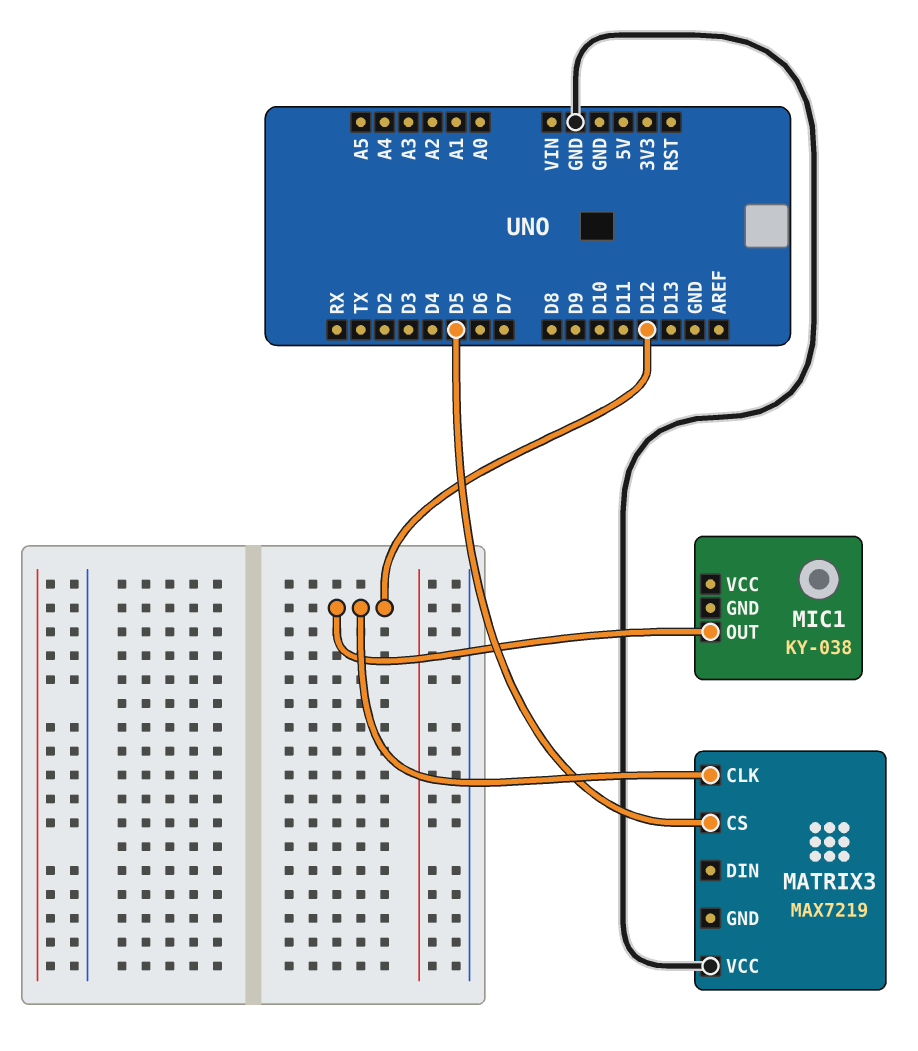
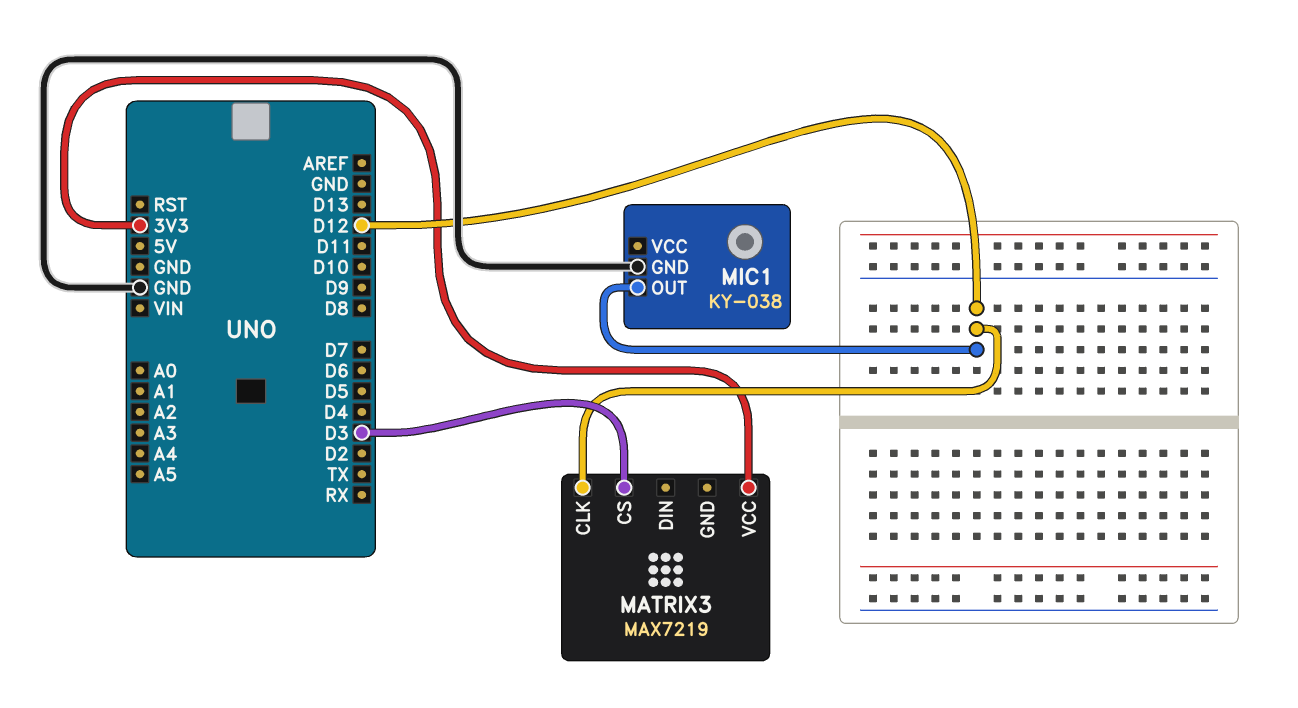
MATRIX3 pin CS: D5 -> D3
MATRIX3 pin VCC: GND -> 3V3
MIC1 pin GND: none -> GND

